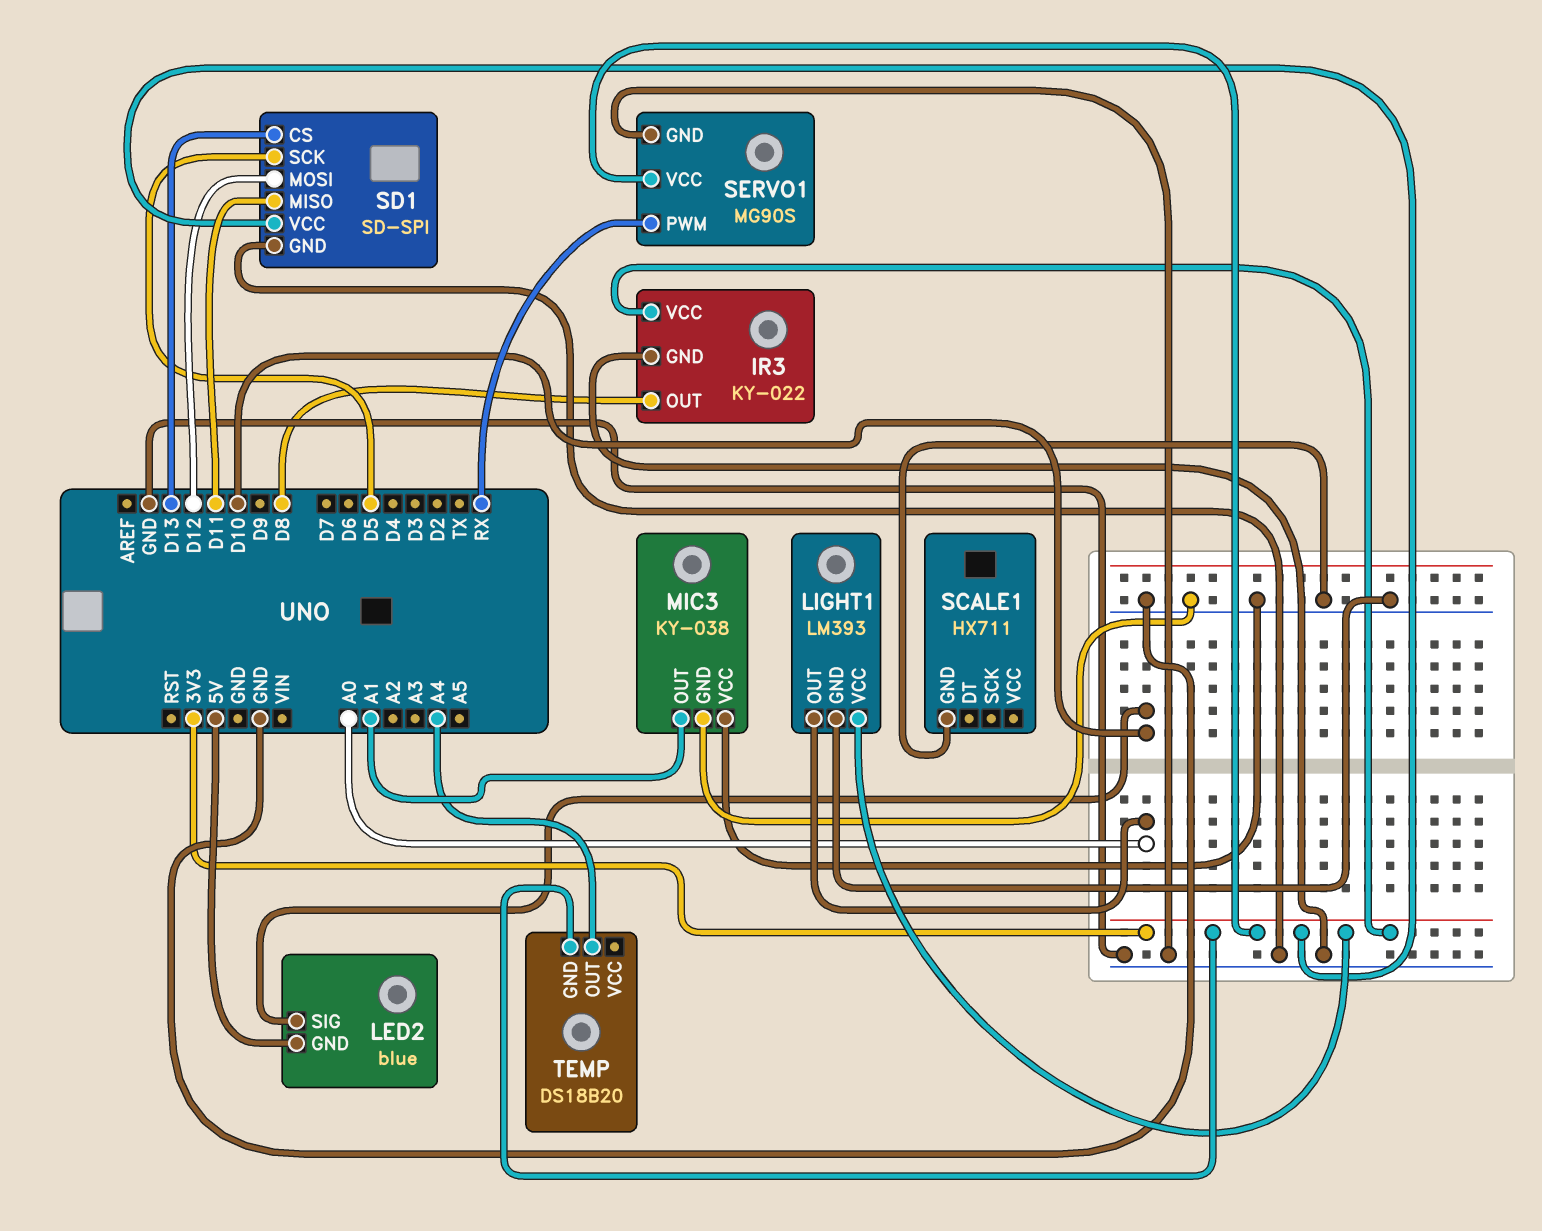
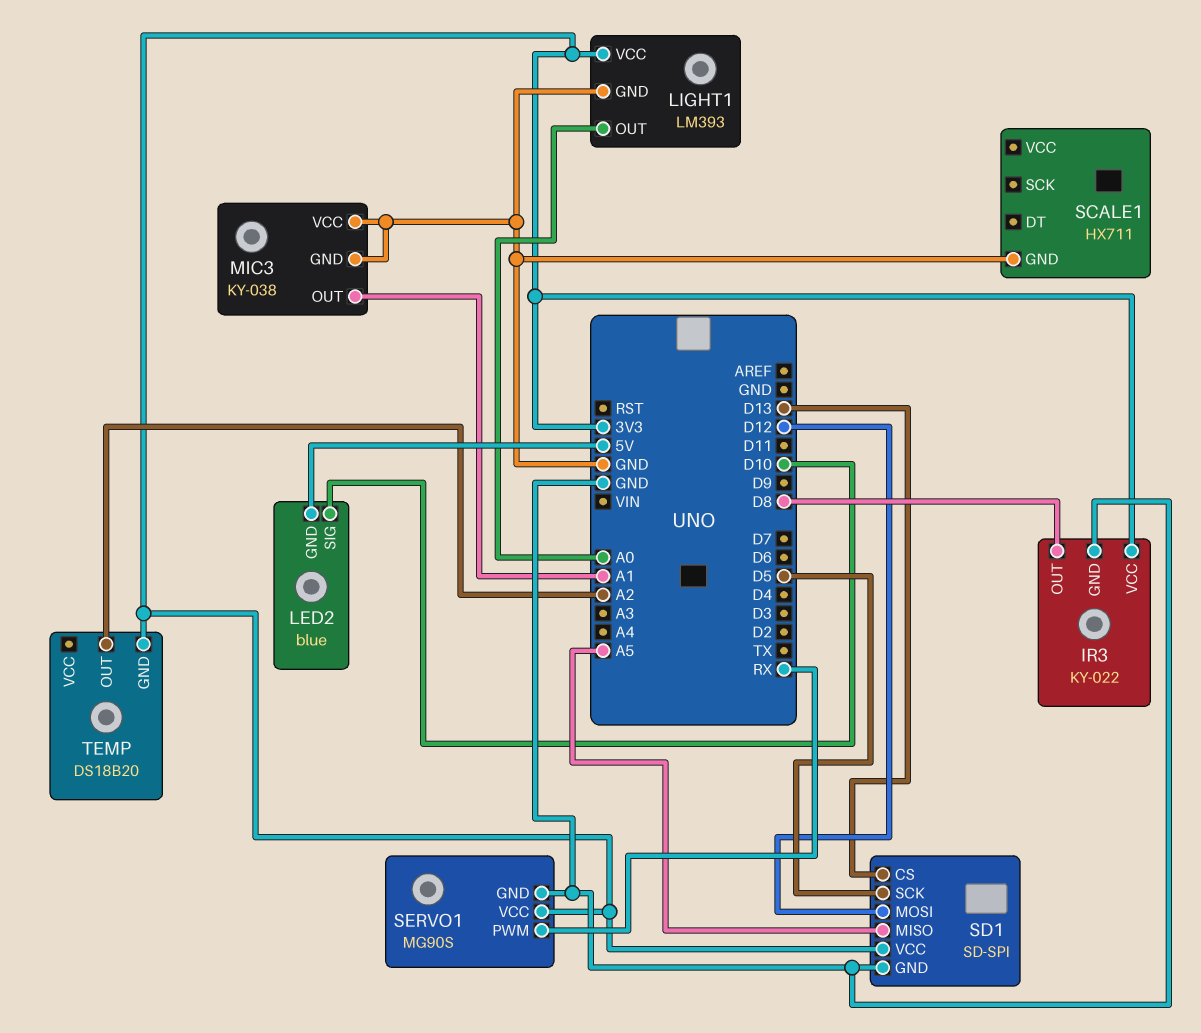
SD1 pin MISO: D11 -> A5
TEMP pin OUT: A4 -> A2

